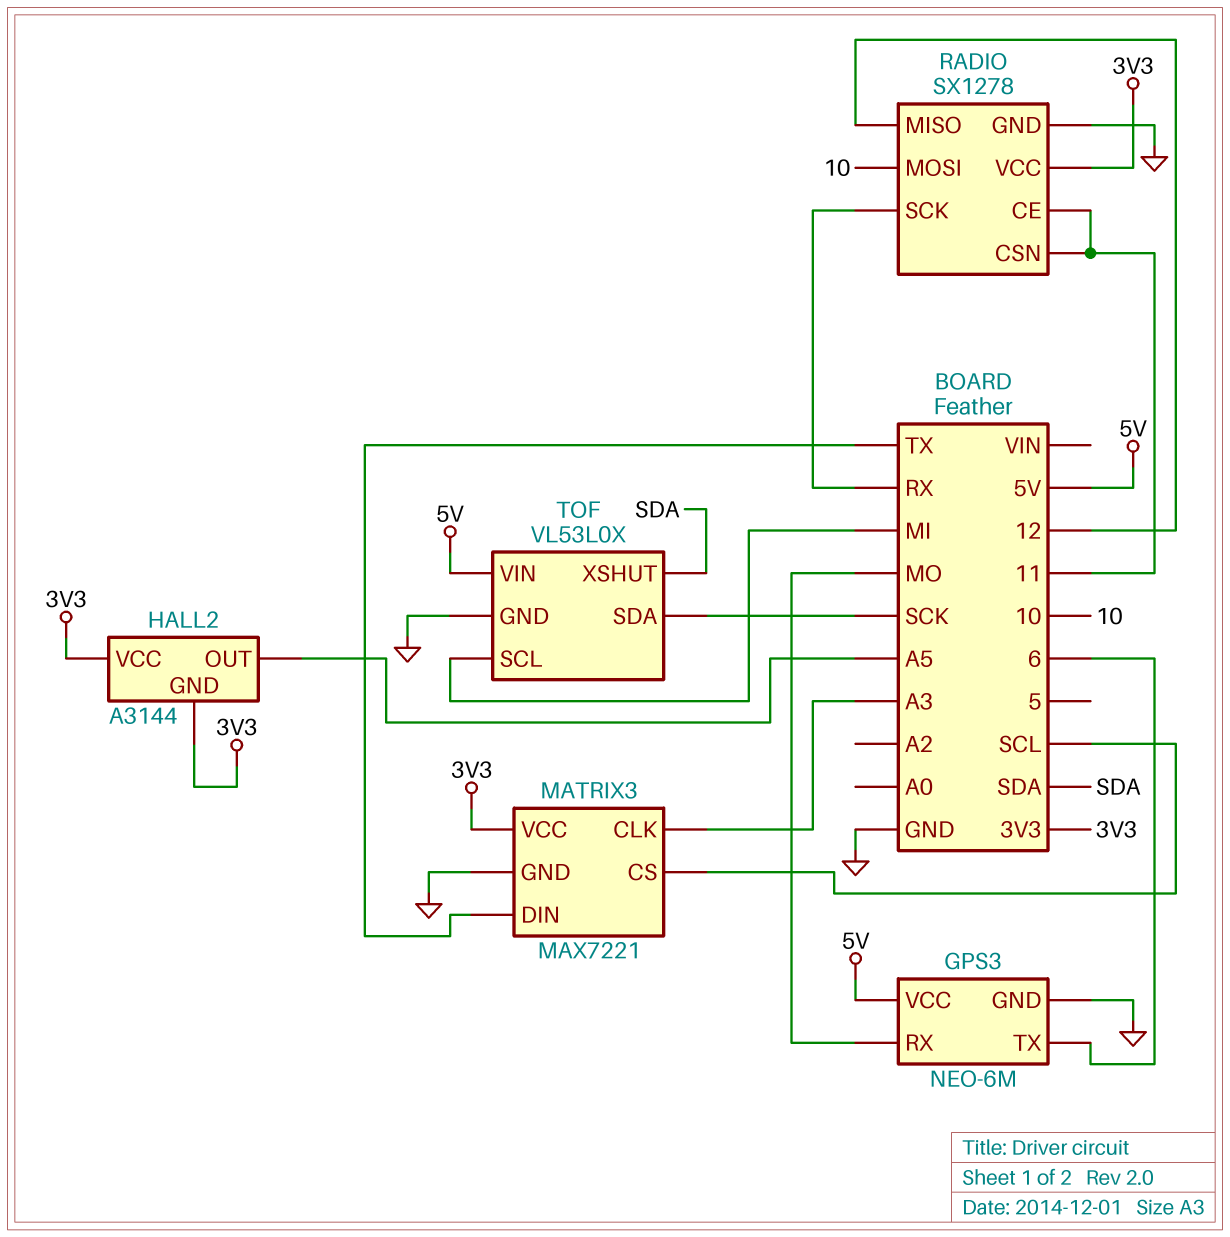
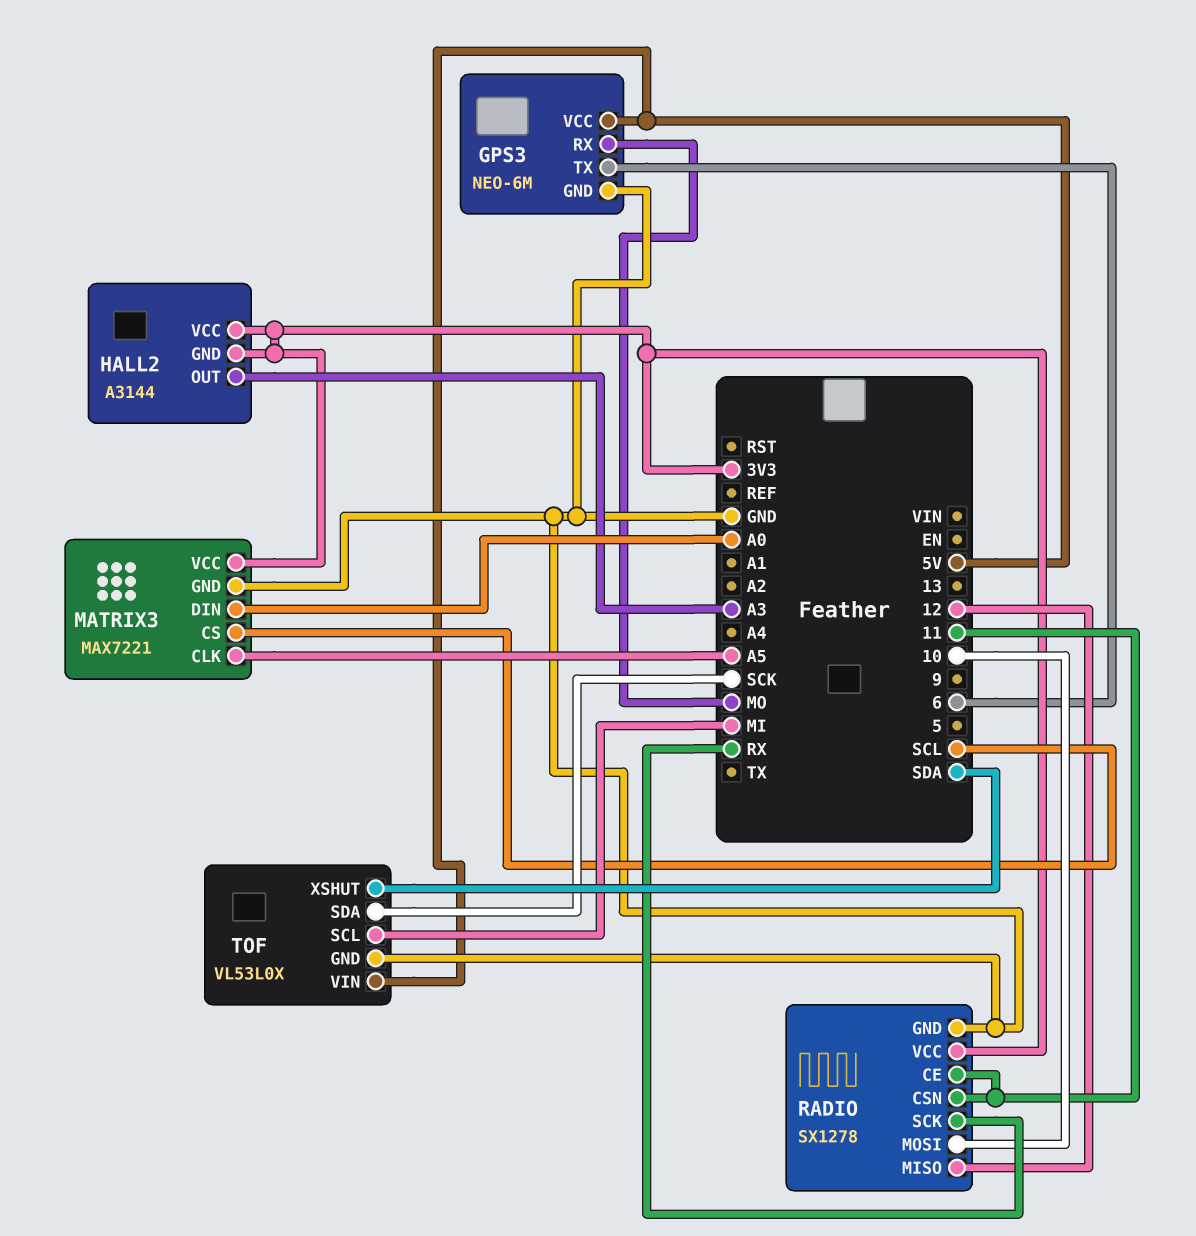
HALL2 pin OUT: A5 -> A3
MATRIX3 pin CLK: A3 -> A5
MATRIX3 pin DIN: TX -> A0

